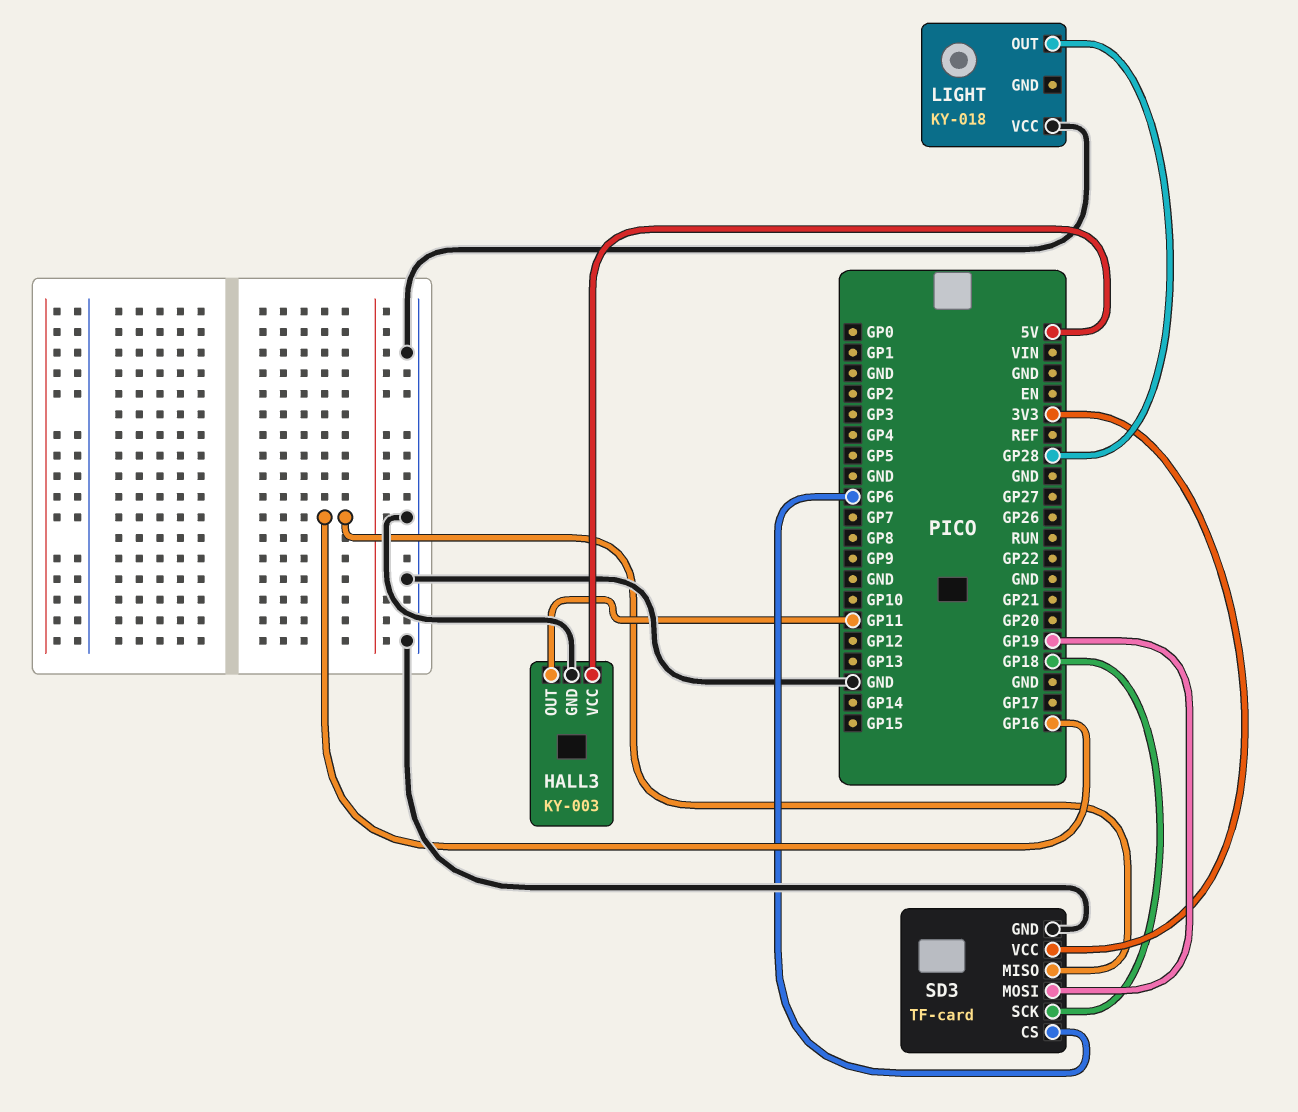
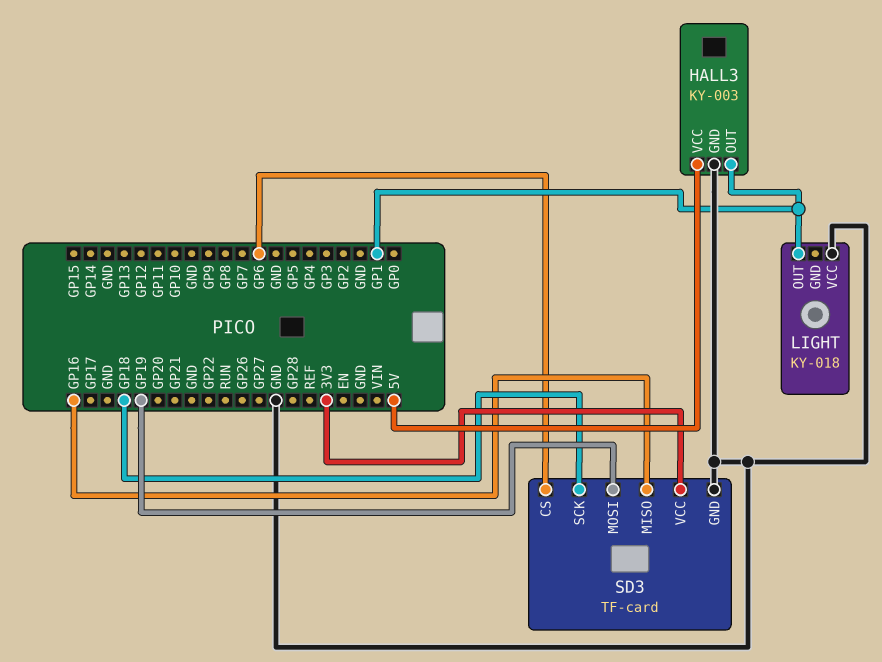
HALL3 pin OUT: GP11 -> GP1
LIGHT pin OUT: GP28 -> GP1

